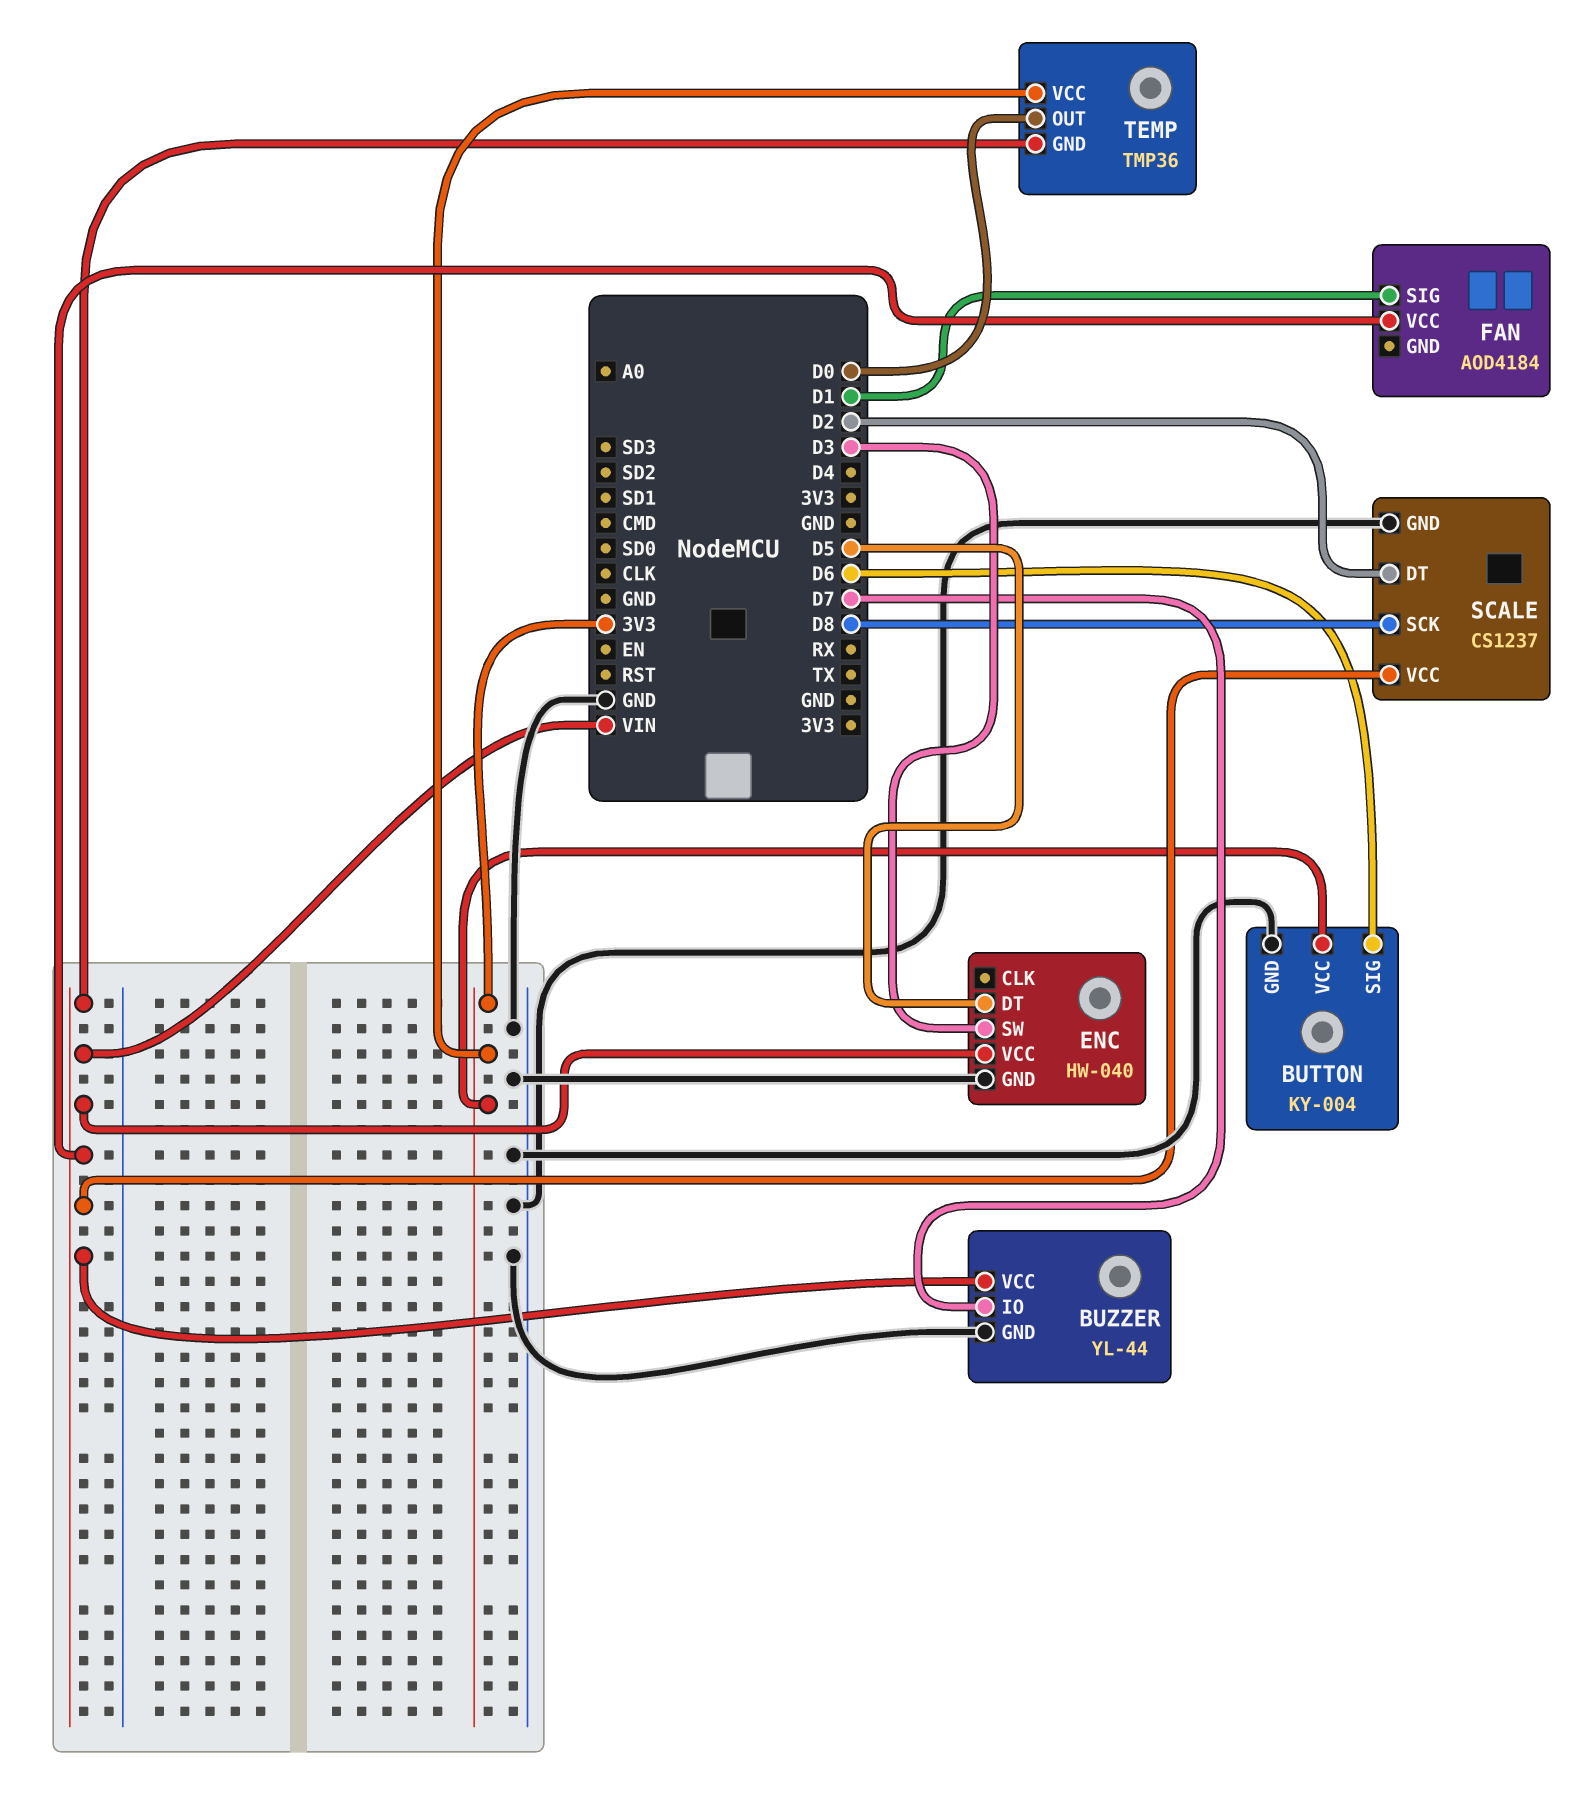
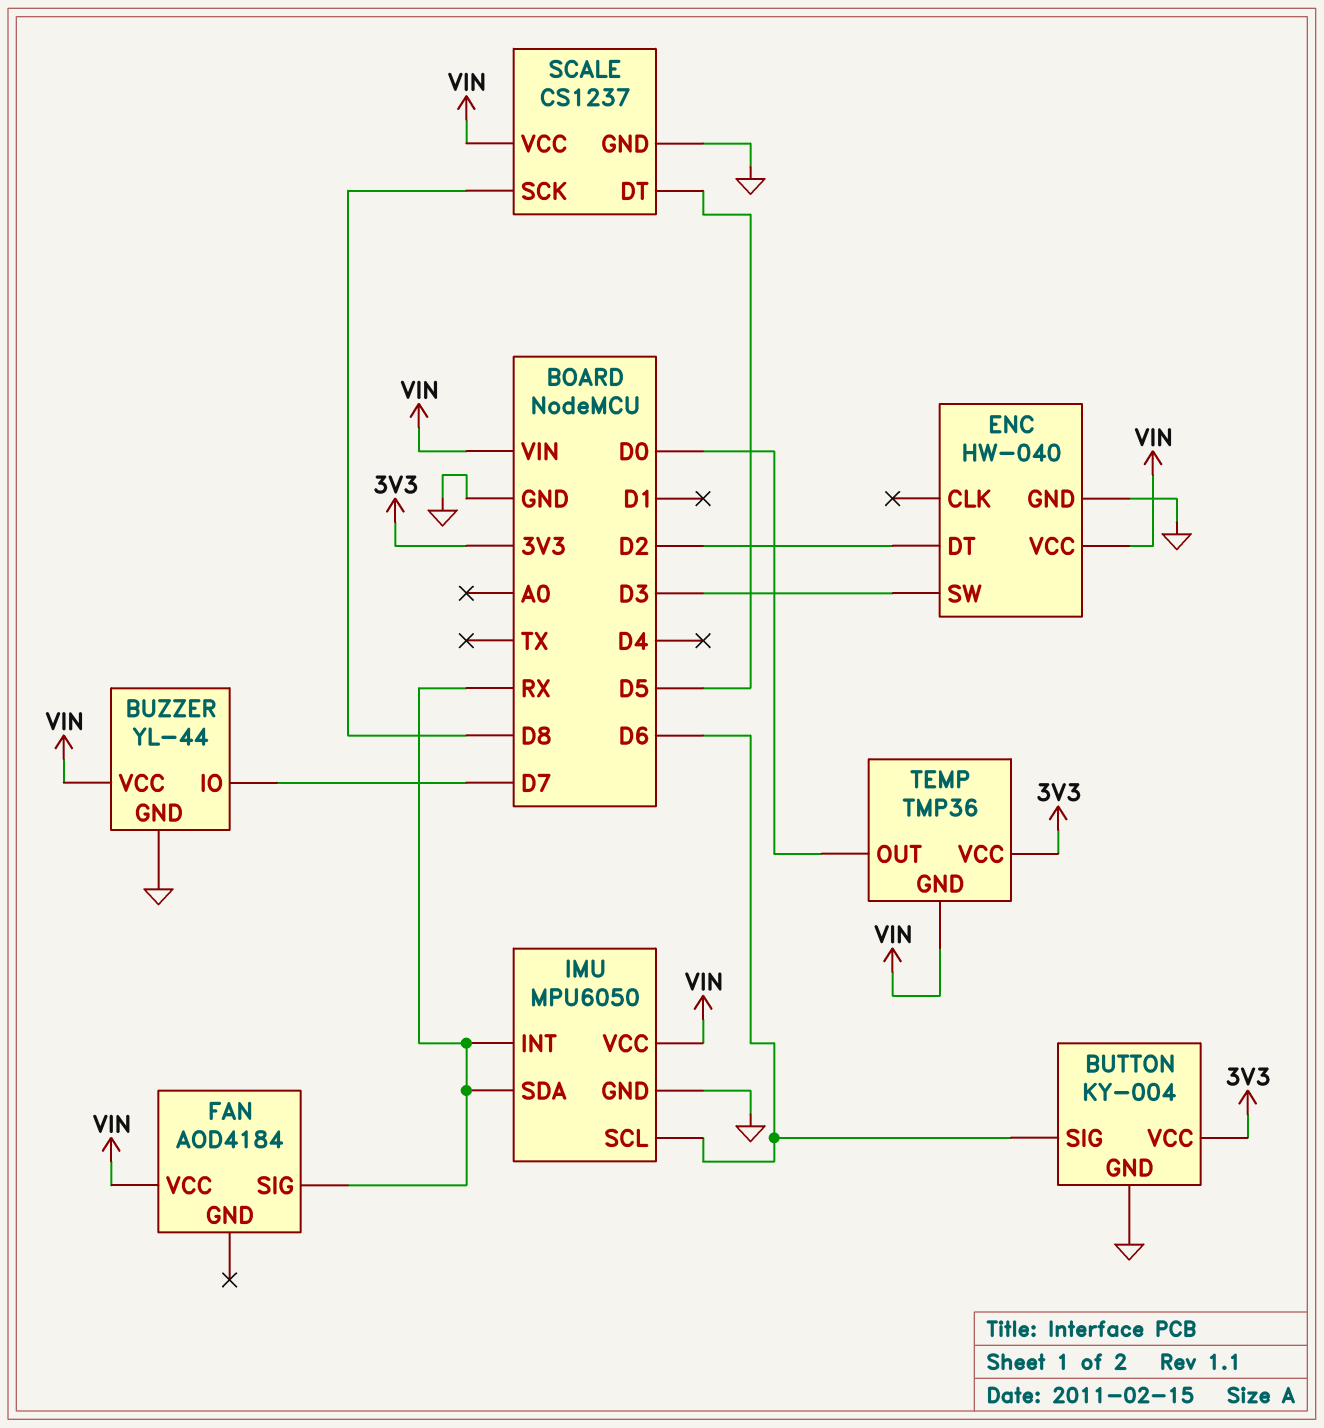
ENC pin DT: D5 -> D2
FAN pin SIG: D1 -> RX
IMU: none -> MPU6050
IMU pin GND: none -> GND
IMU pin INT: none -> RX
IMU pin SCL: none -> D6
IMU pin SDA: none -> RX
IMU pin VCC: none -> VIN
SCALE pin DT: D2 -> D5

